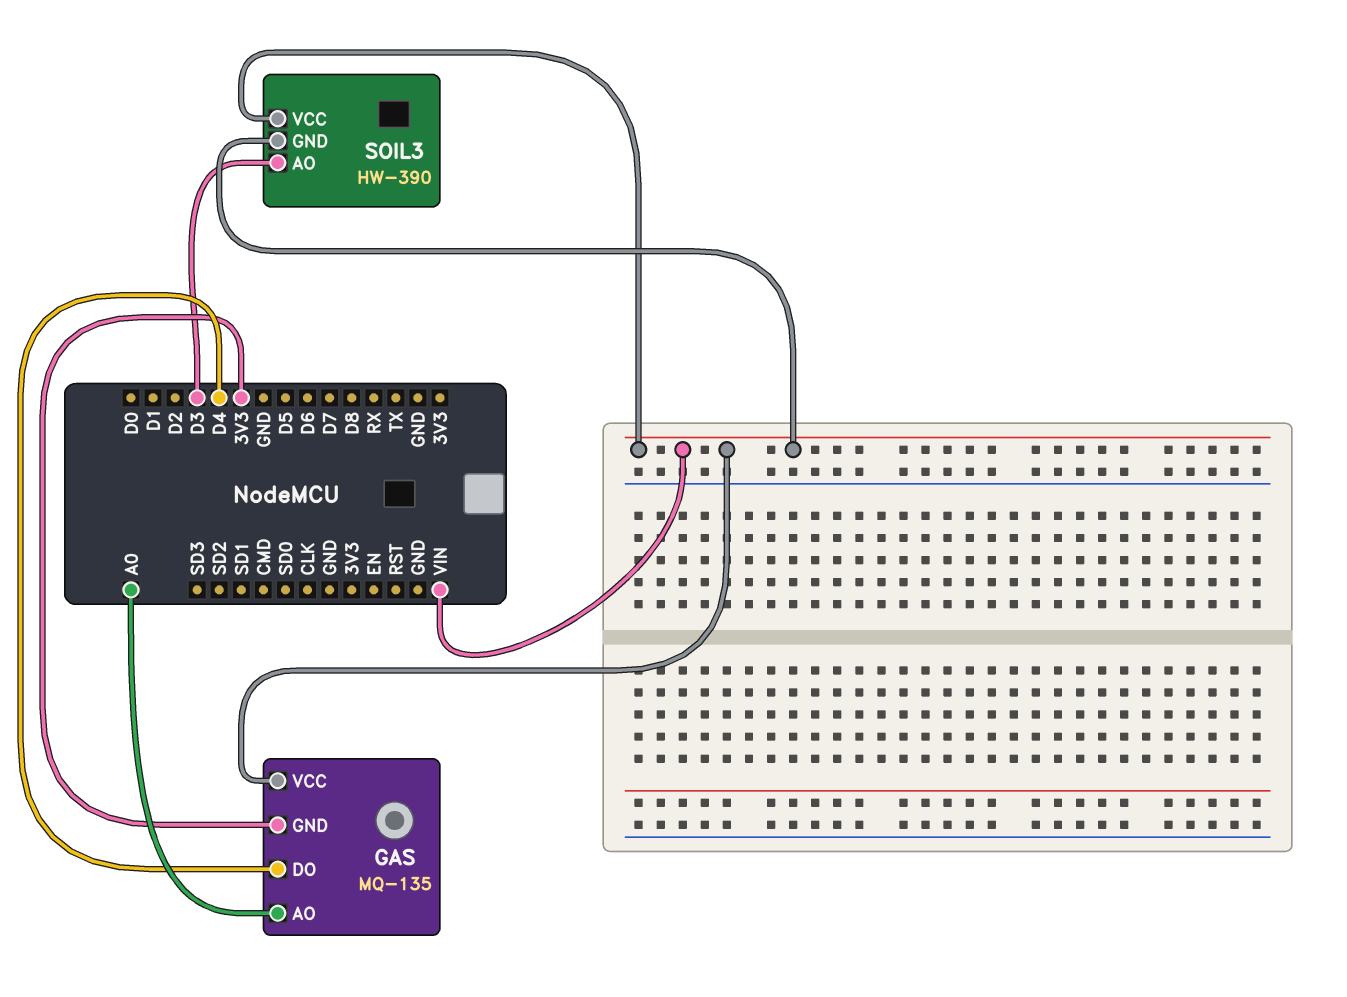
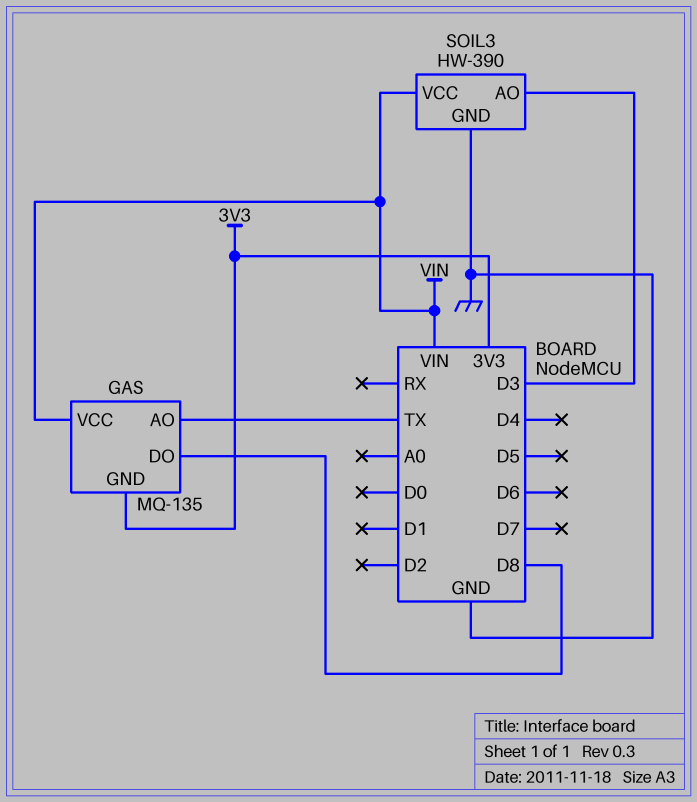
GAS pin AO: A0 -> TX
GAS pin DO: D4 -> D8
SOIL3 pin GND: VIN -> GND

